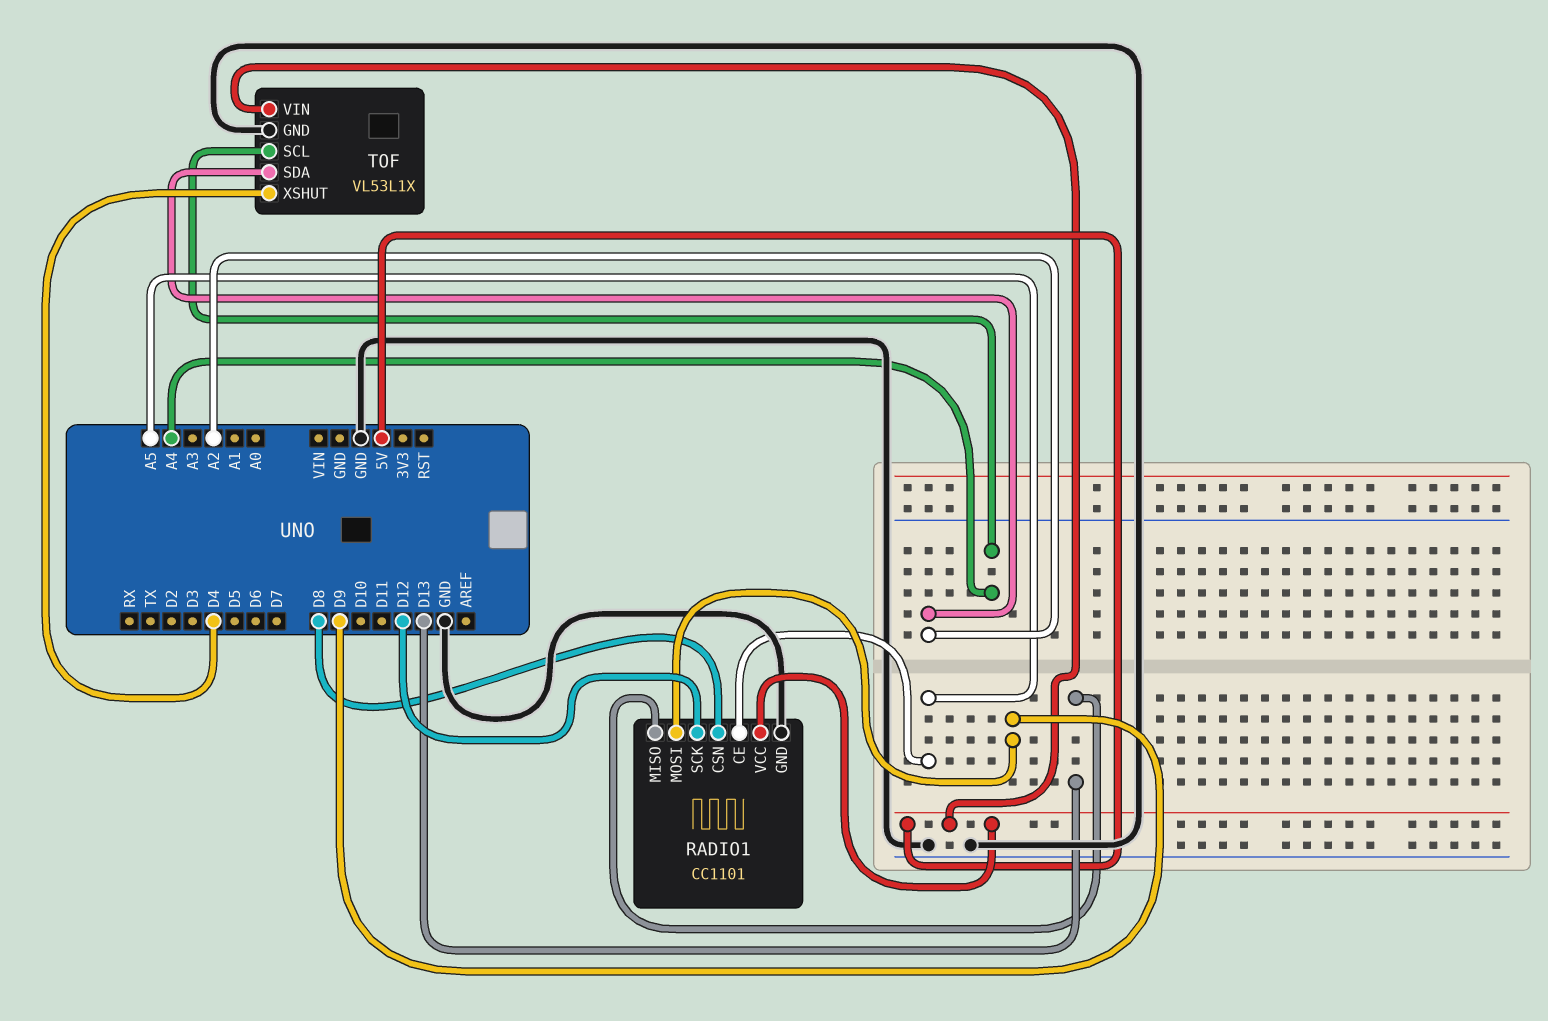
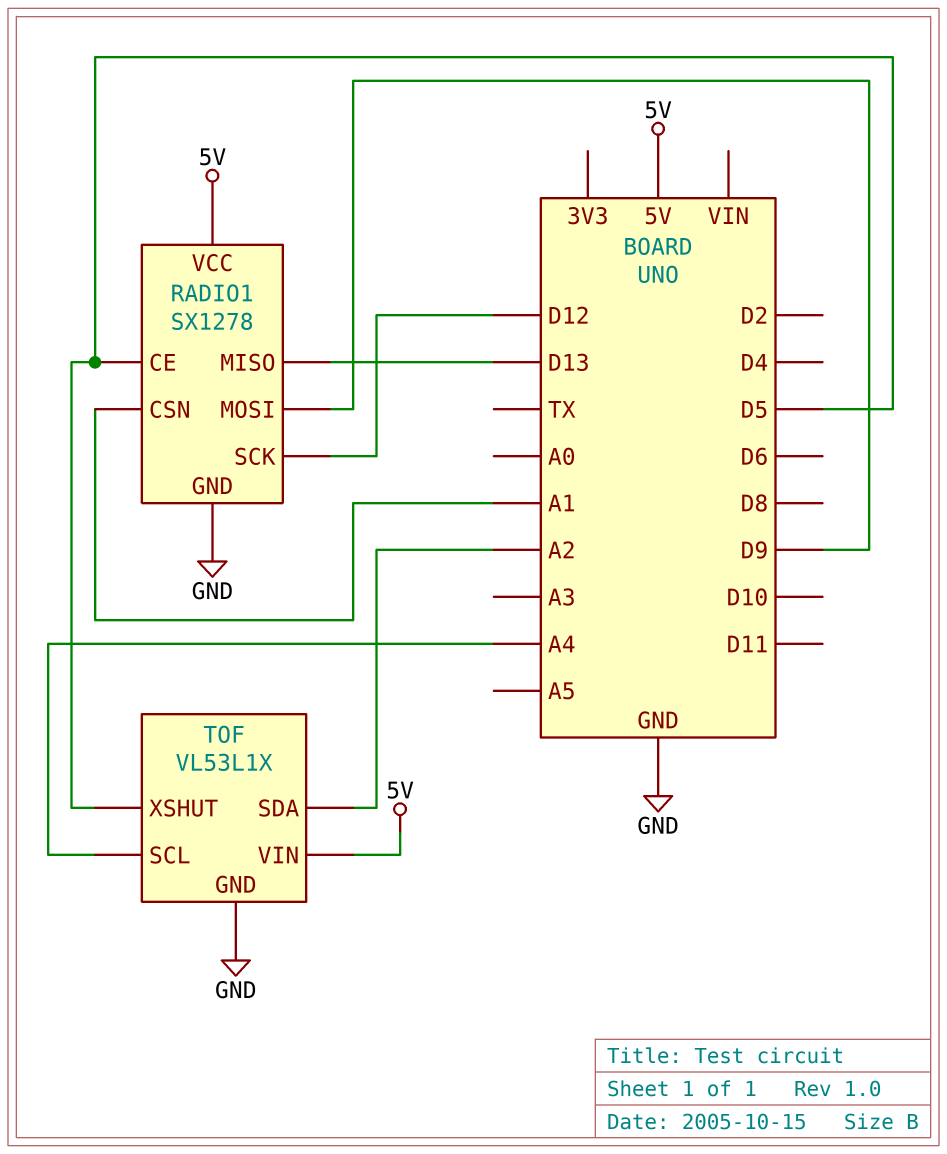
RADIO1: CC1101 -> SX1278
RADIO1 pin CE: A5 -> D5
RADIO1 pin CSN: D8 -> A1
TOF pin XSHUT: D4 -> D5

